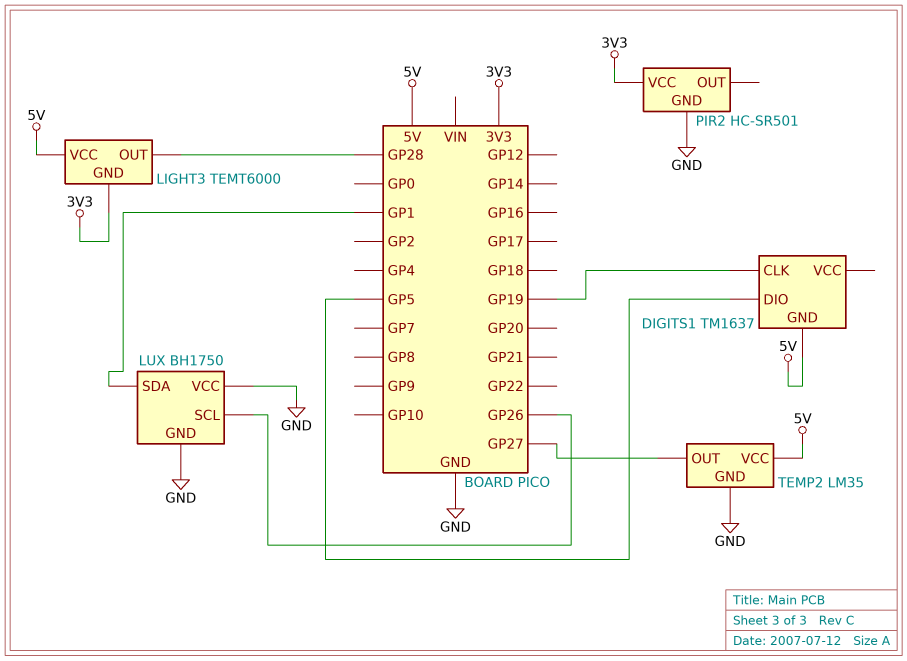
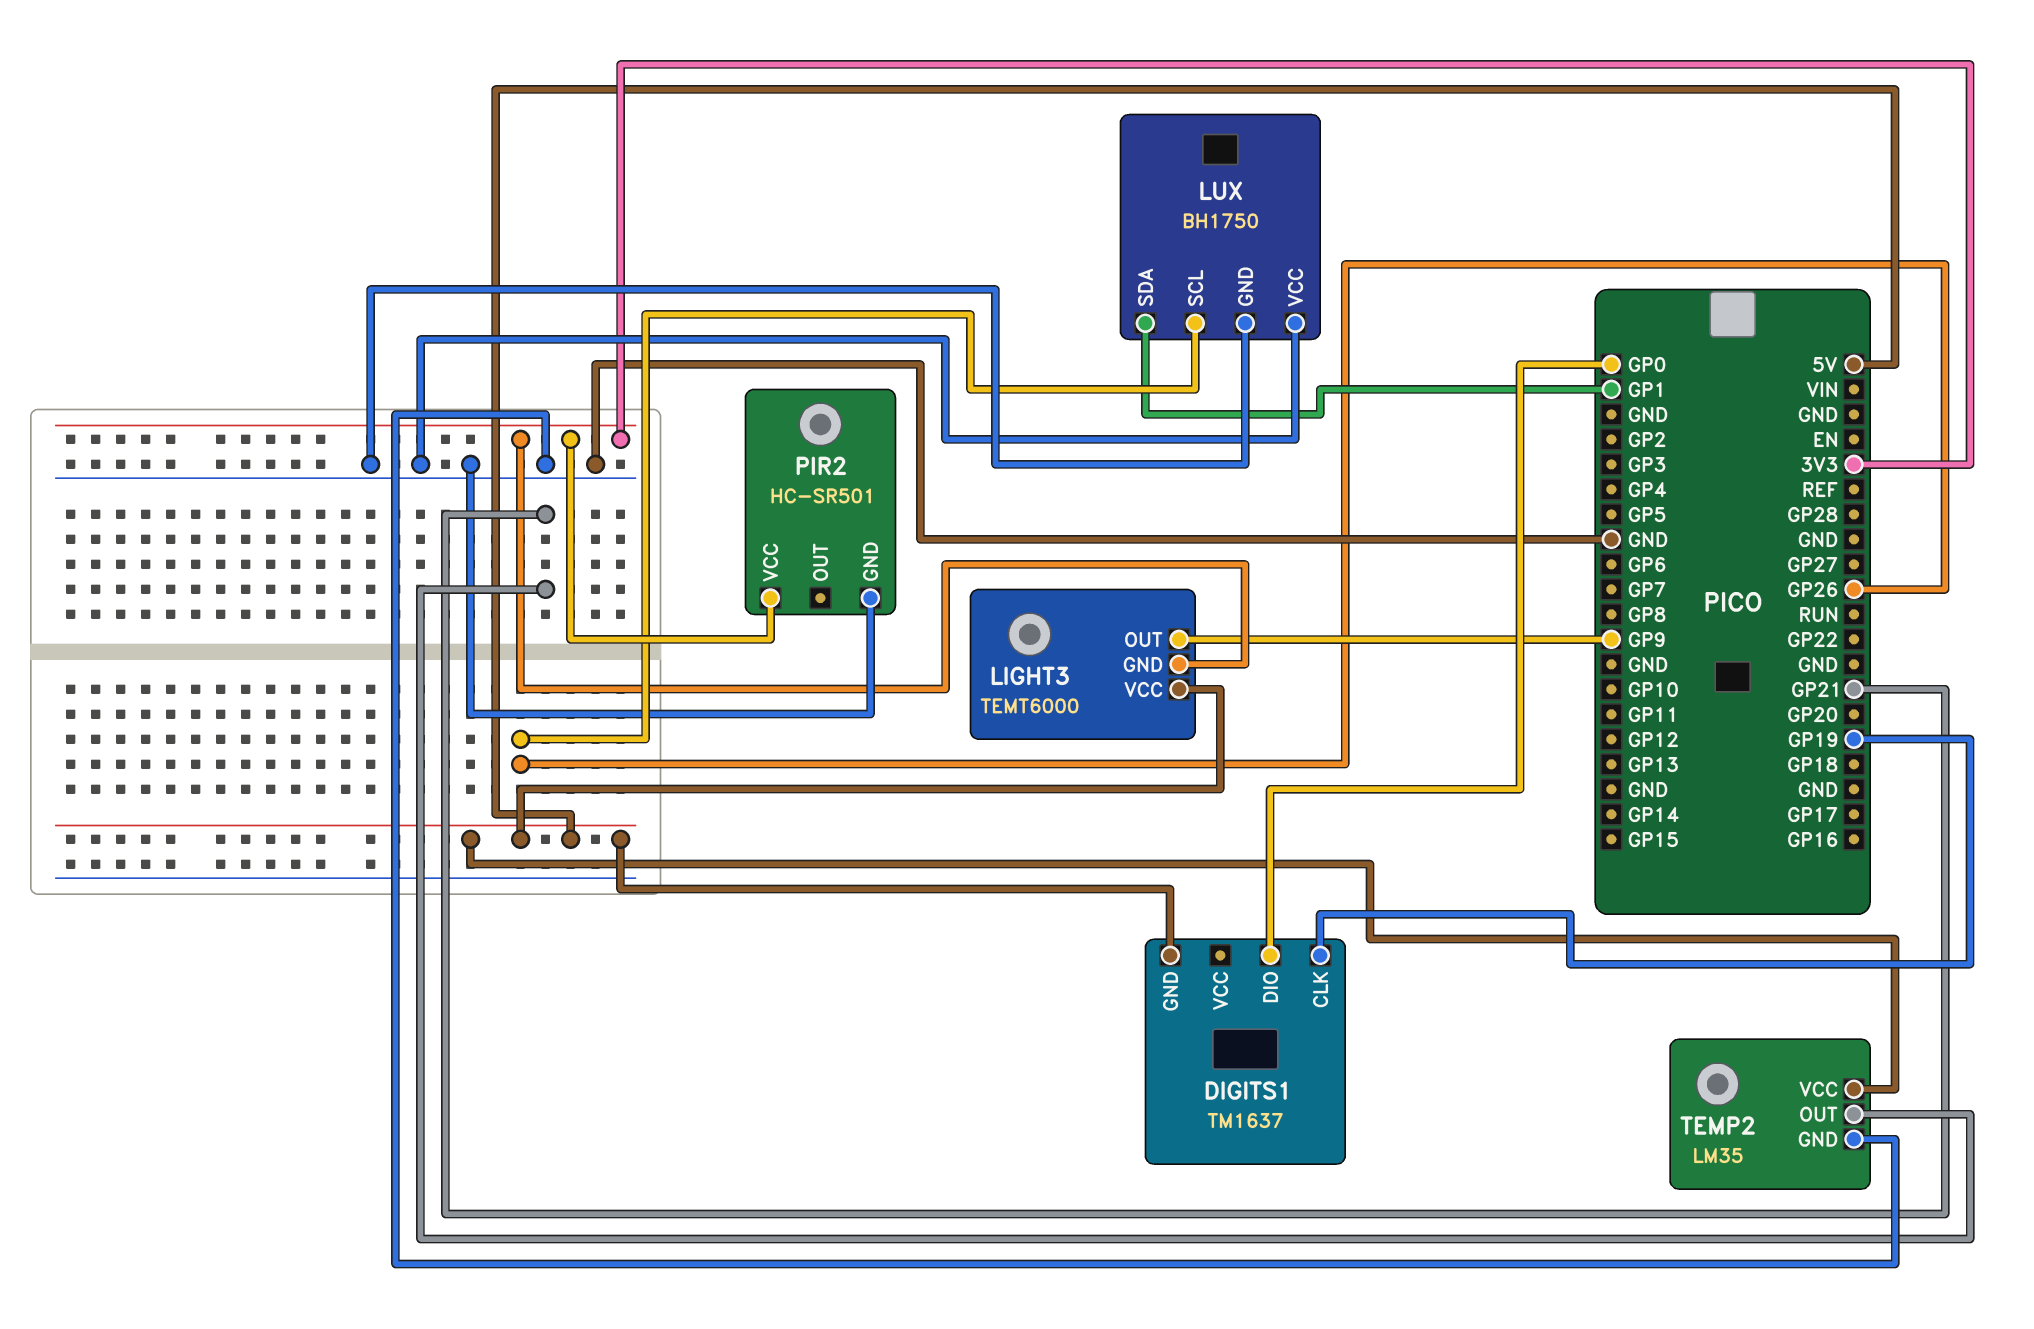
DIGITS1 pin DIO: GP5 -> GP0
LIGHT3 pin OUT: GP28 -> GP9
TEMP2 pin OUT: GP27 -> GP21

